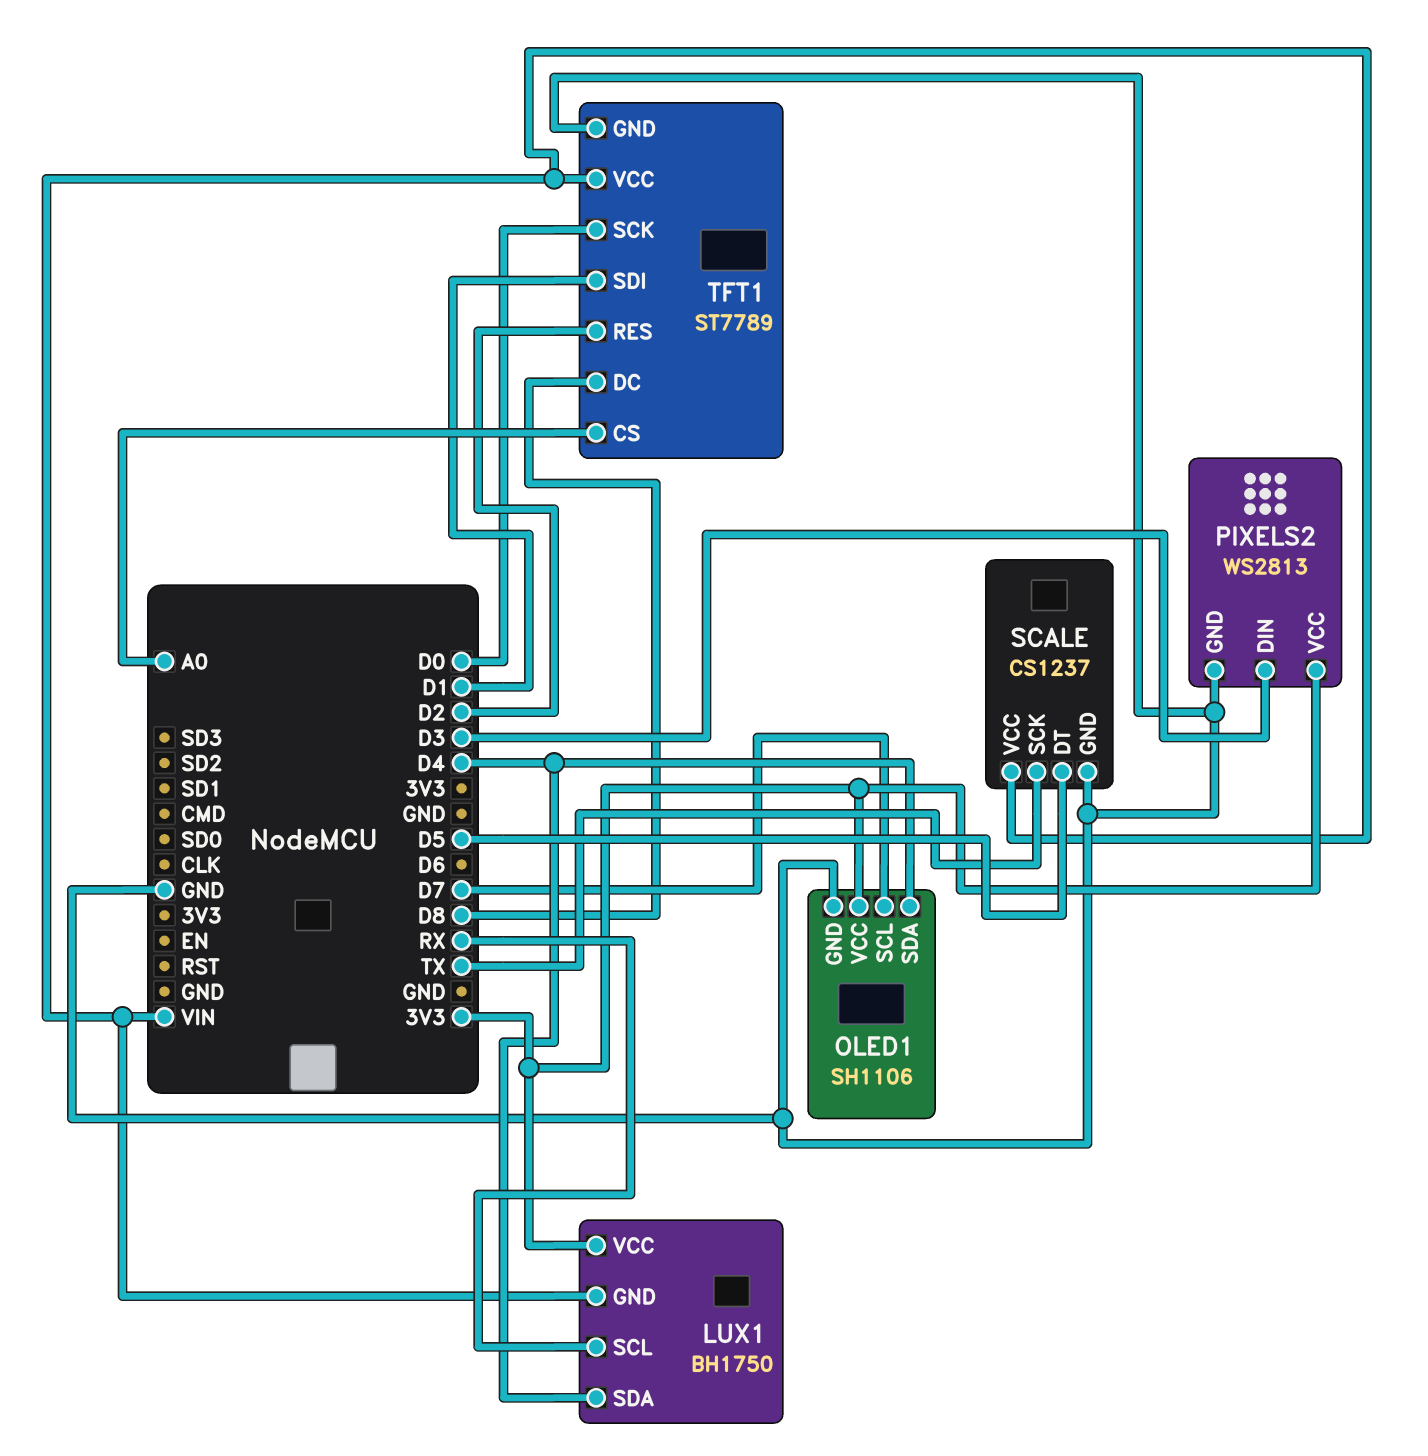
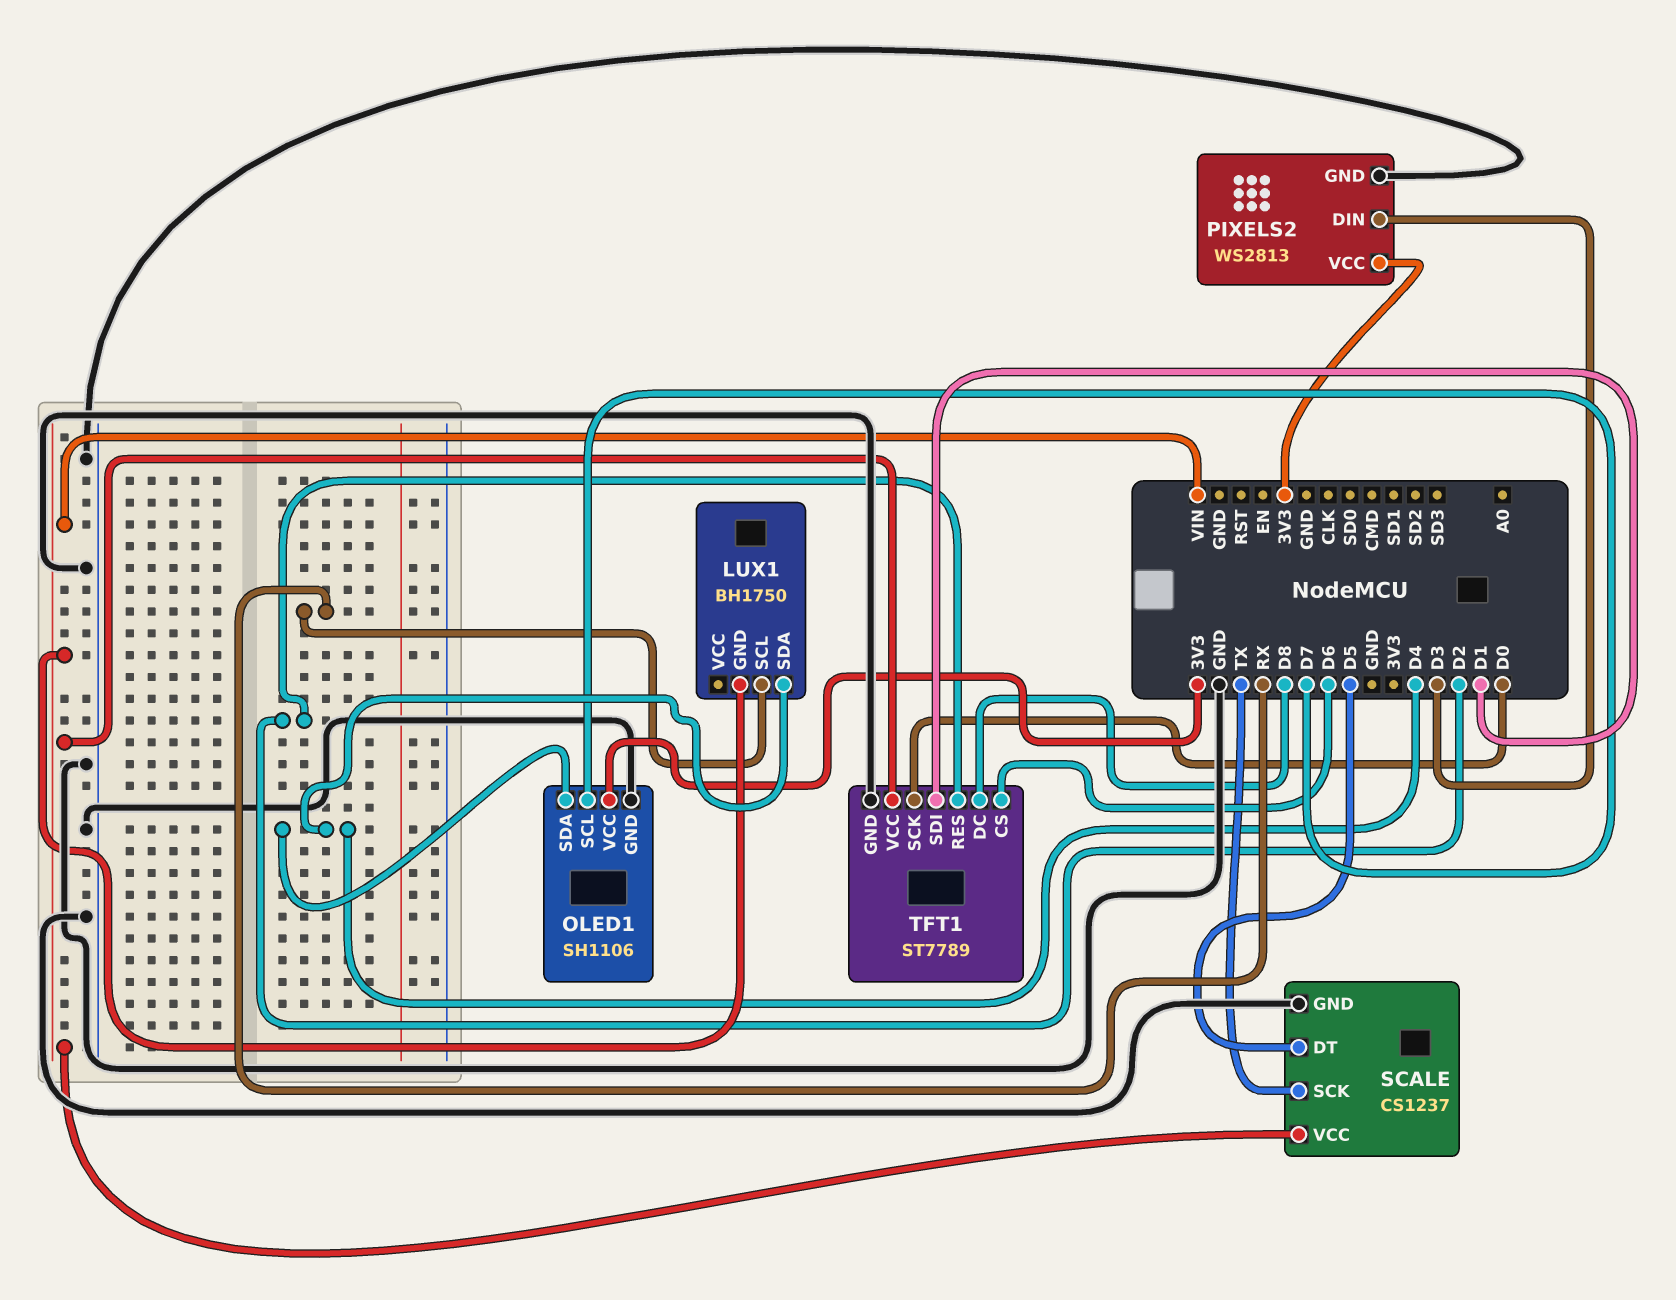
LUX1 pin VCC: 3V3 -> none
TFT1 pin CS: A0 -> D6

